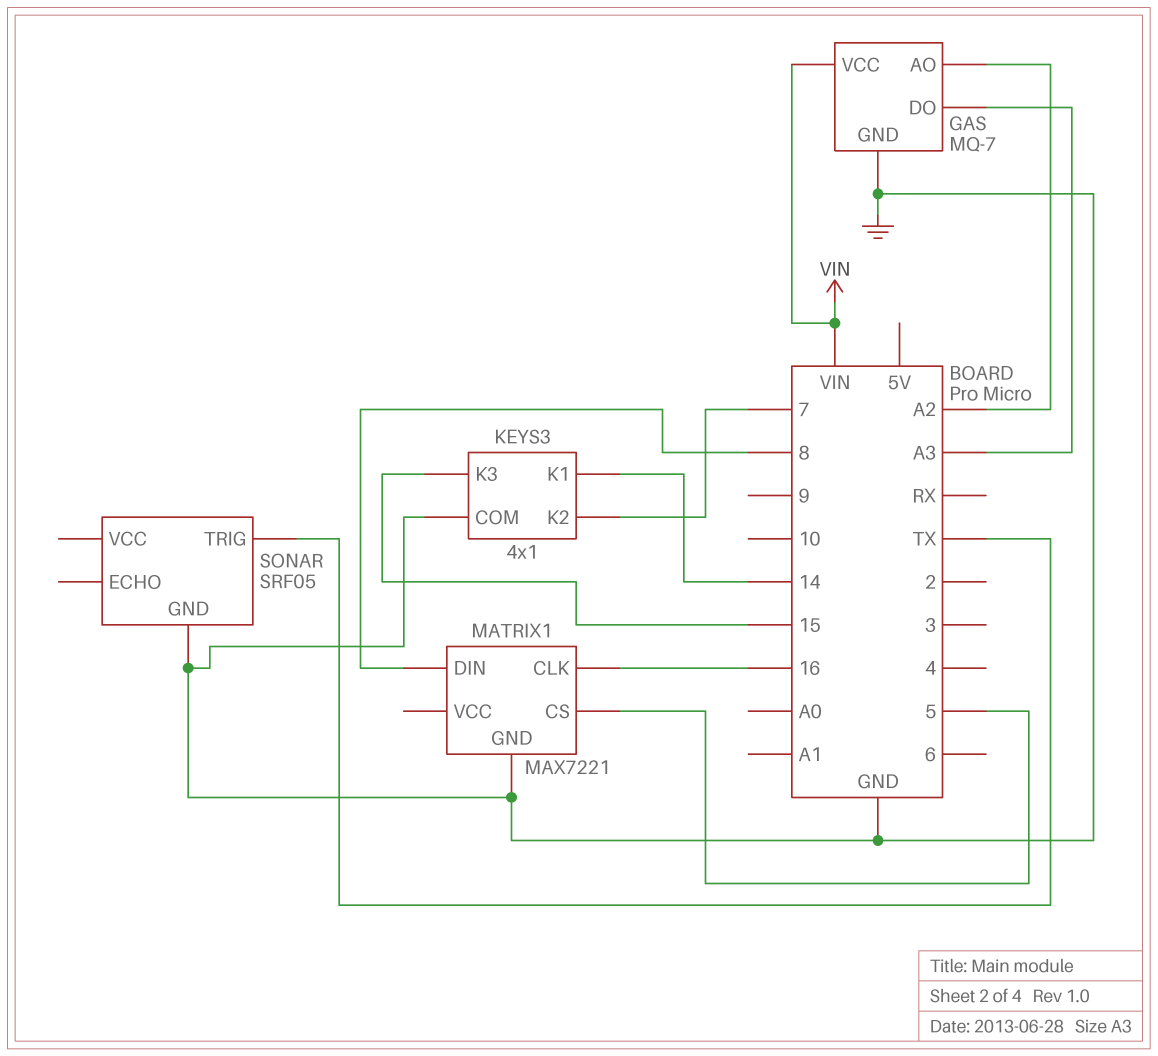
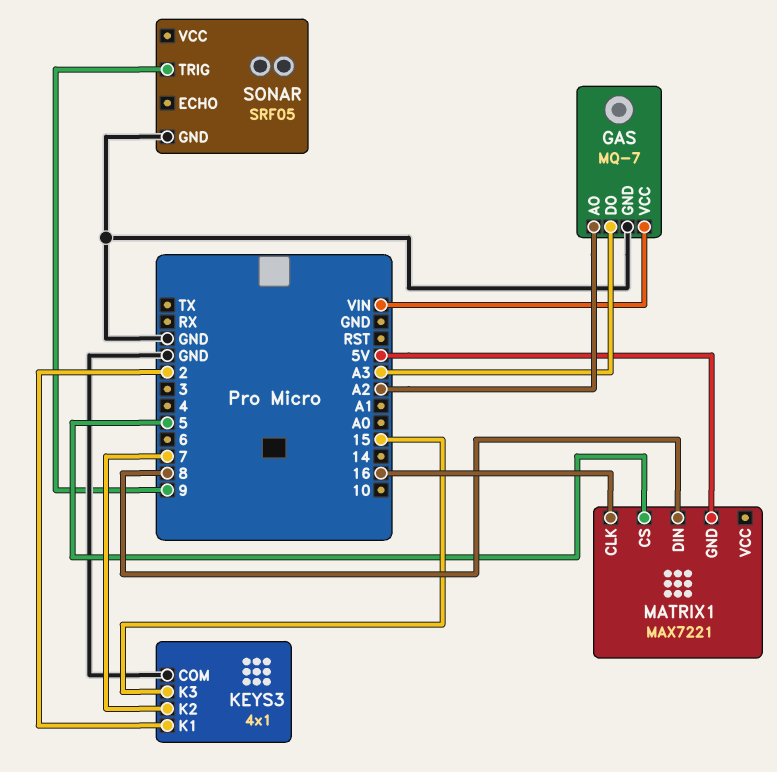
KEYS3 pin K1: 14 -> 2
MATRIX1 pin GND: GND -> 5V
SONAR pin TRIG: TX -> 9

